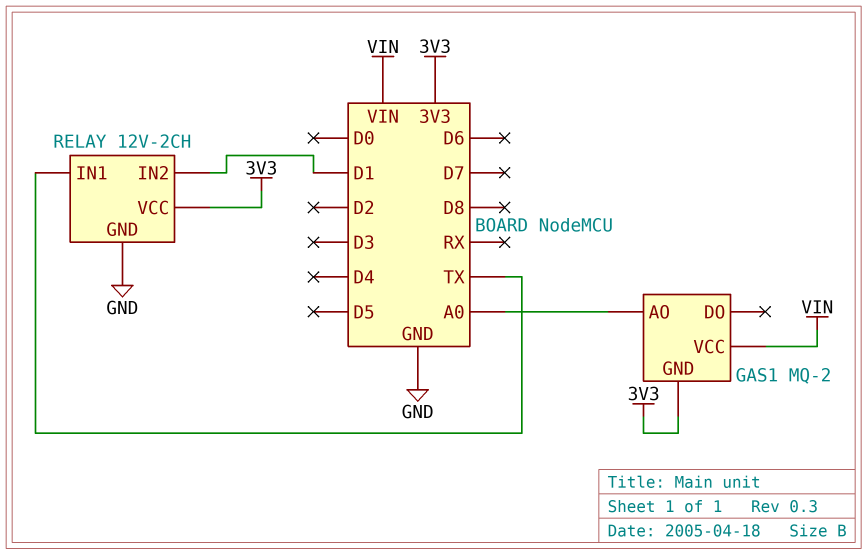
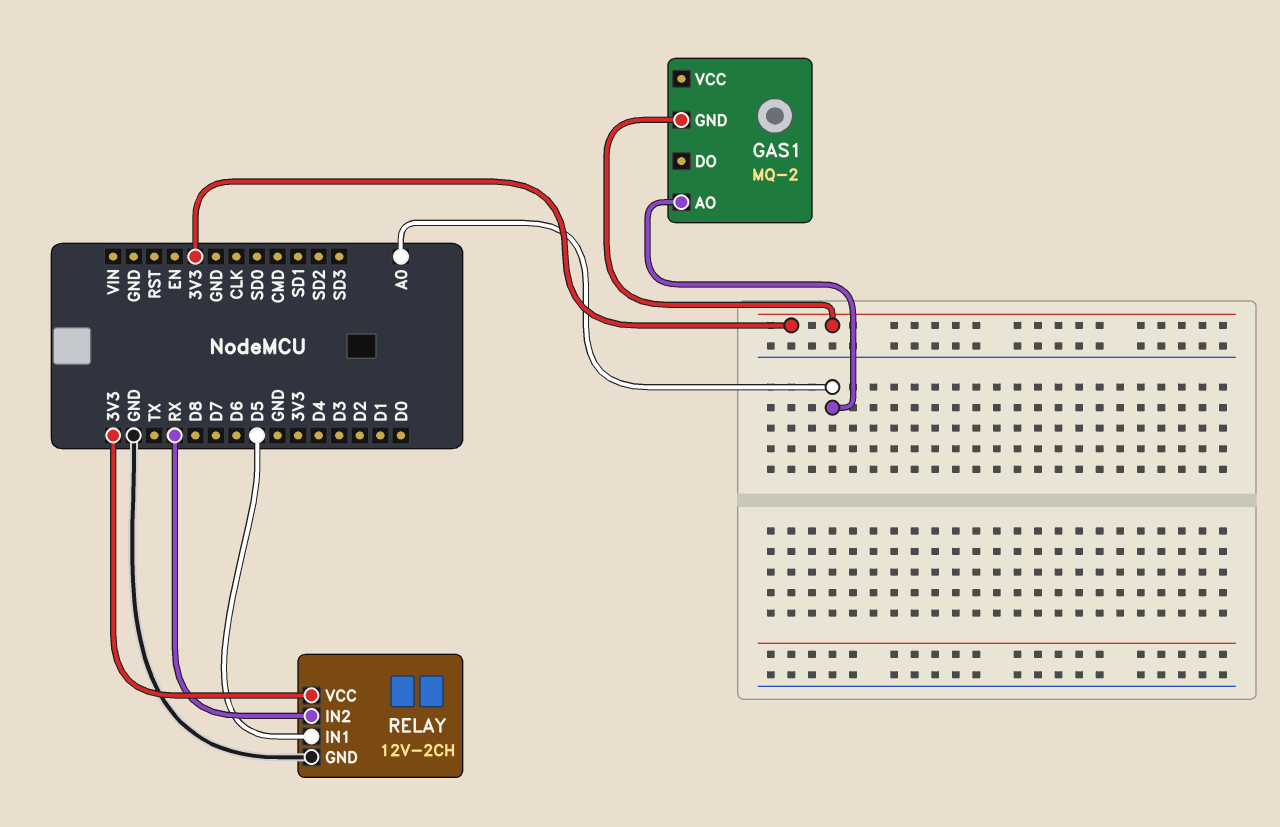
GAS1 pin VCC: VIN -> none
RELAY pin IN1: TX -> D5
RELAY pin IN2: D1 -> RX

